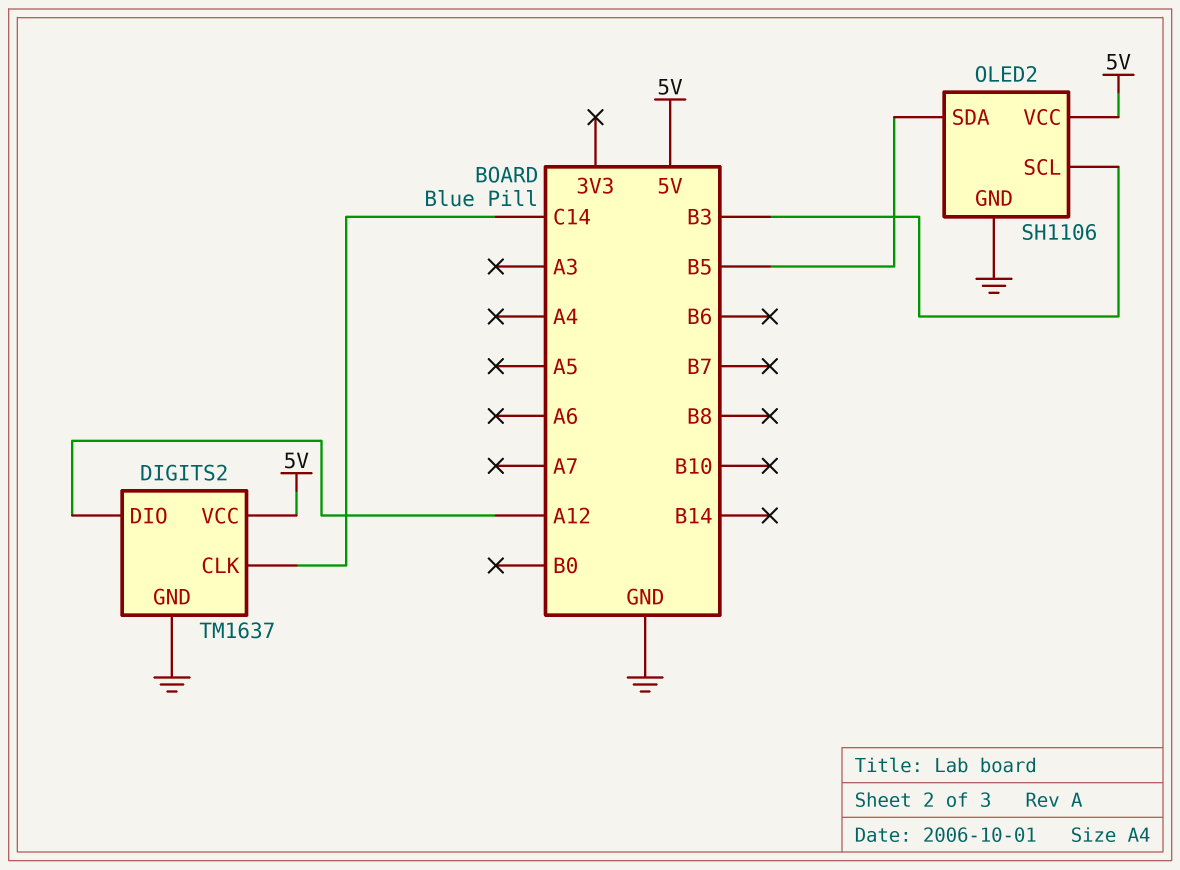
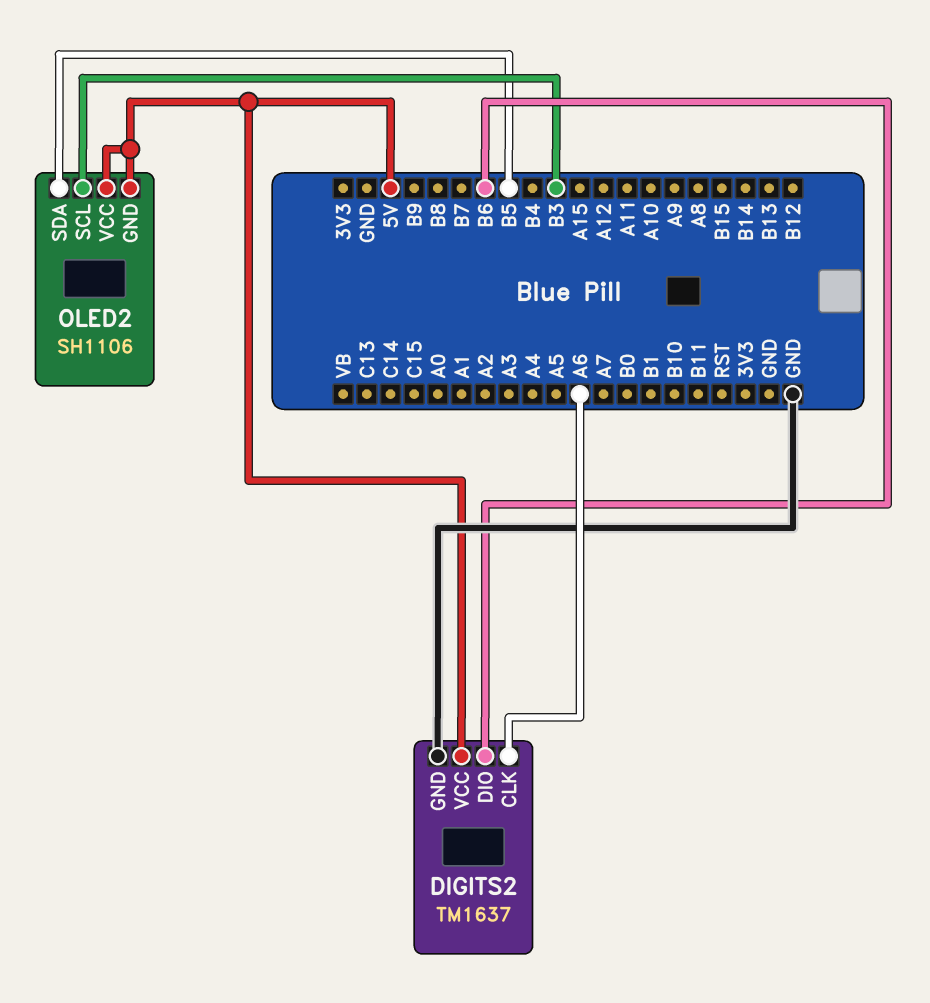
DIGITS2 pin CLK: C14 -> A6
DIGITS2 pin DIO: A12 -> B6
OLED2 pin GND: GND -> 5V

